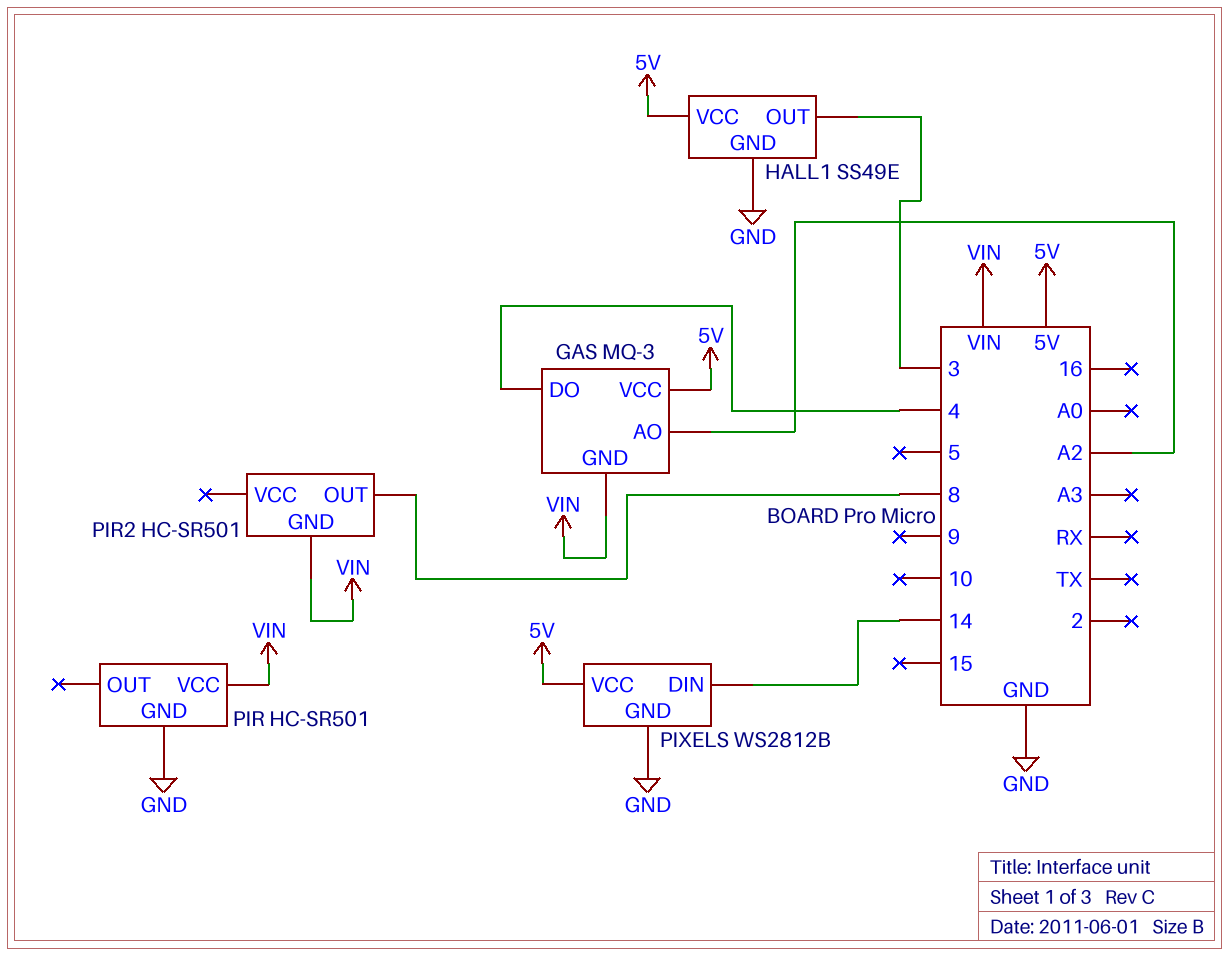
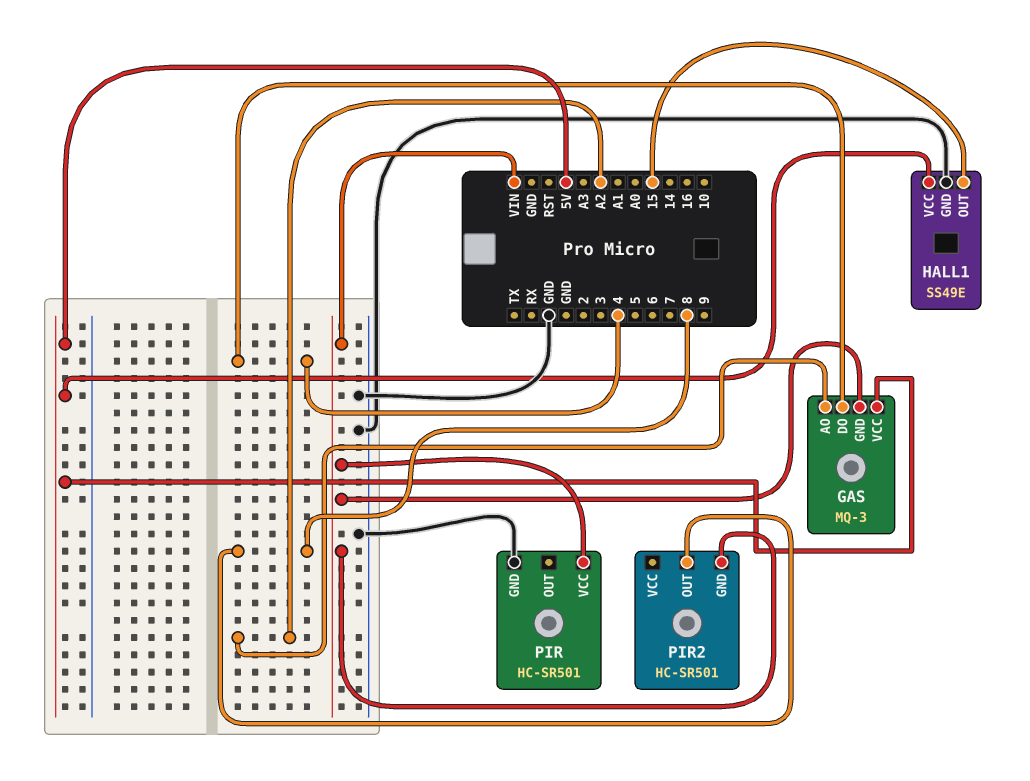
HALL1 pin OUT: 3 -> 15
PIXELS: WS2812B -> none
PIXELS pin DIN: 14 -> none
PIXELS pin GND: GND -> none
PIXELS pin VCC: 5V -> none

